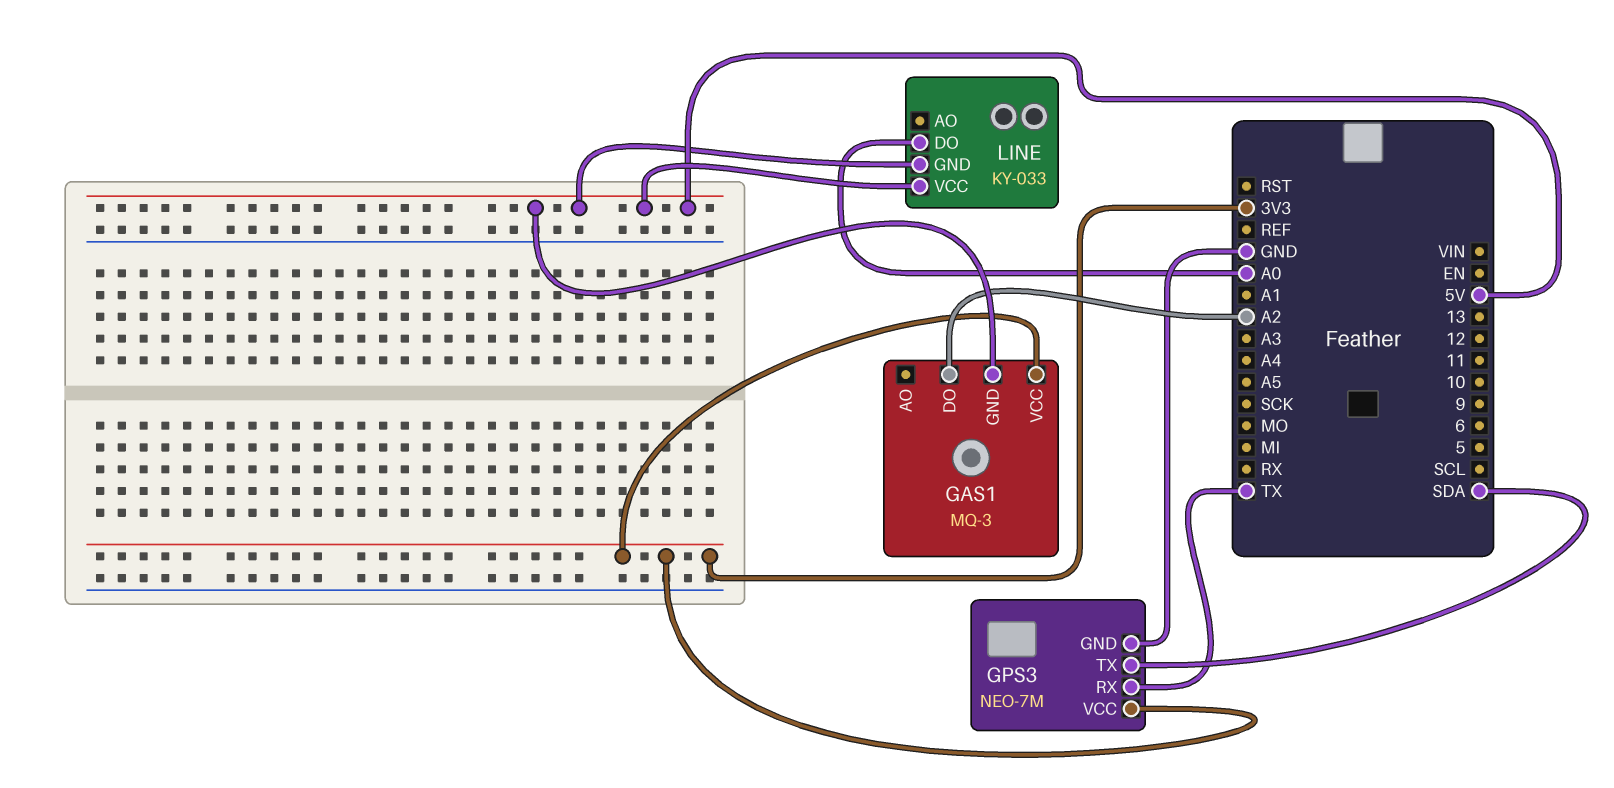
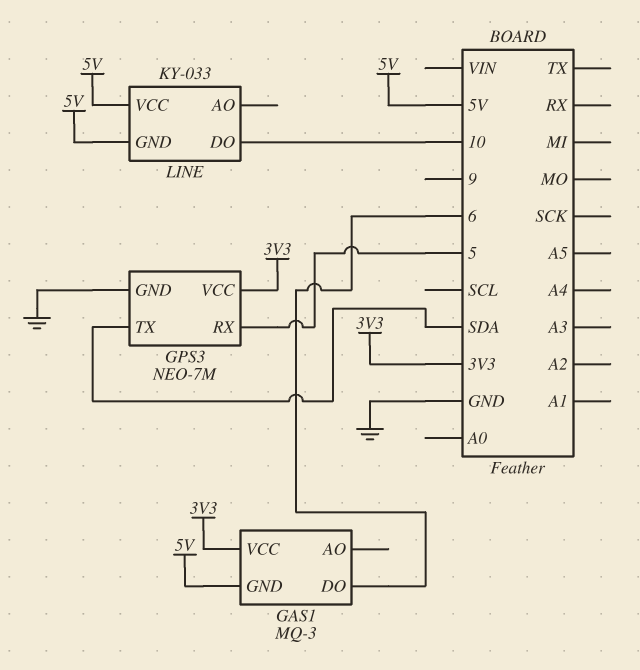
GAS1 pin DO: A2 -> 6
GPS3 pin RX: TX -> 5
LINE pin DO: A0 -> 10

